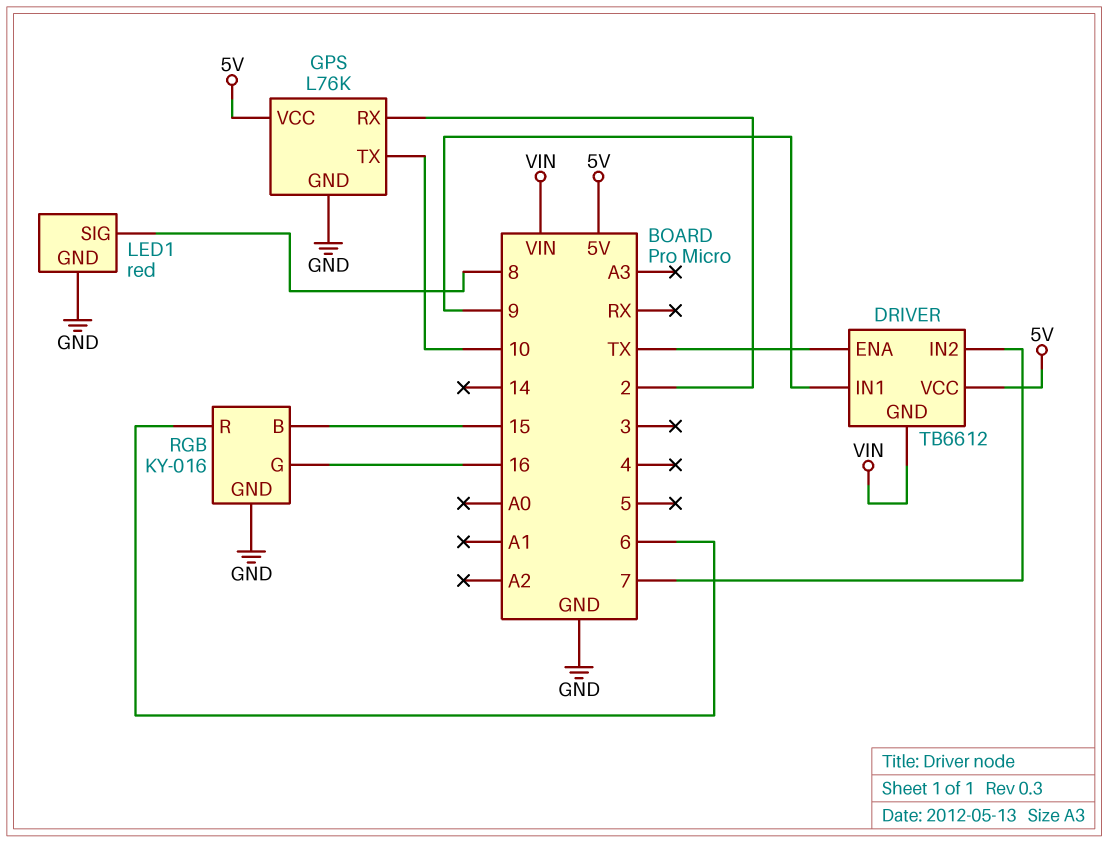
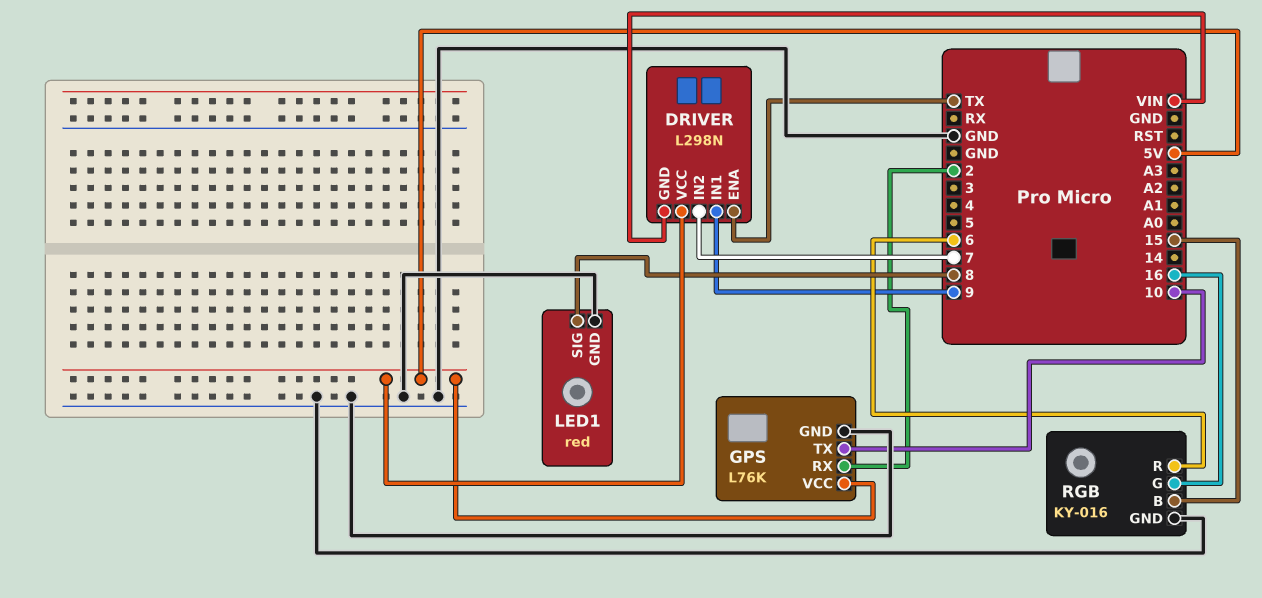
DRIVER: TB6612 -> L298N

